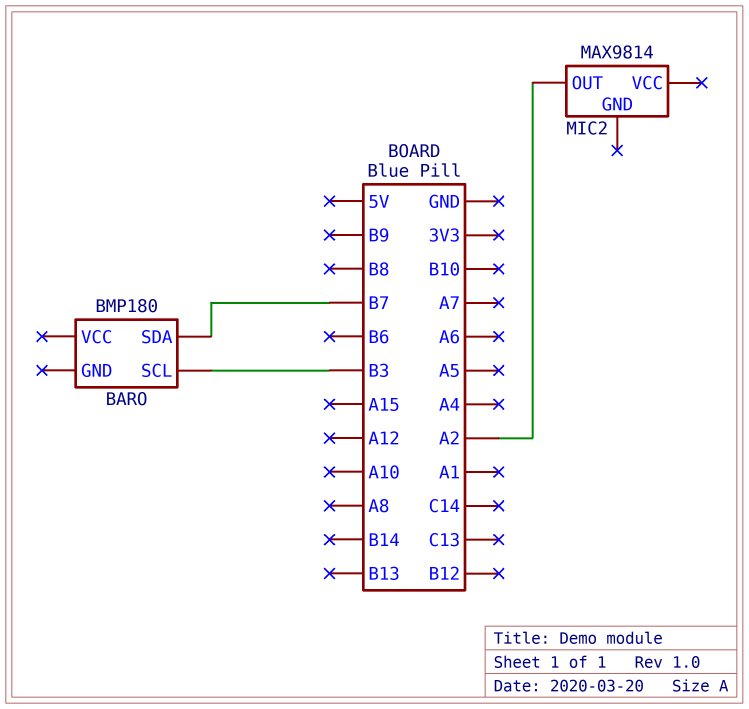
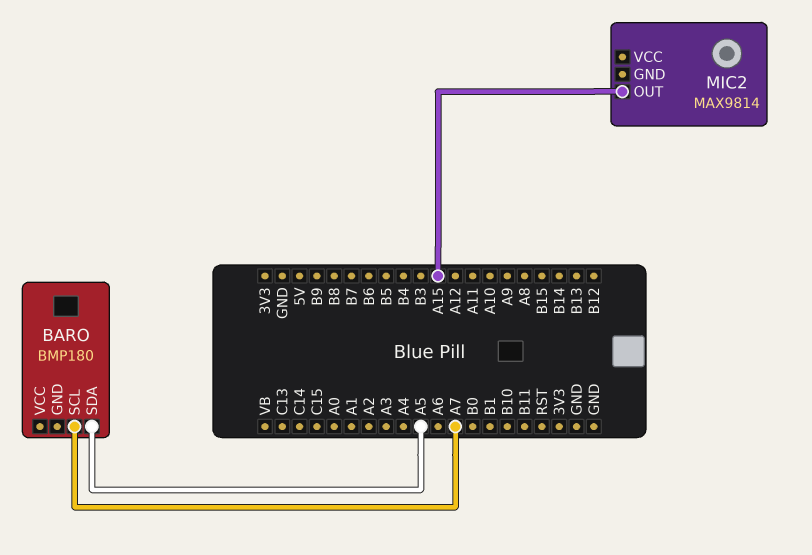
BARO pin SCL: B3 -> A7
BARO pin SDA: B7 -> A5
MIC2 pin OUT: A2 -> A15

